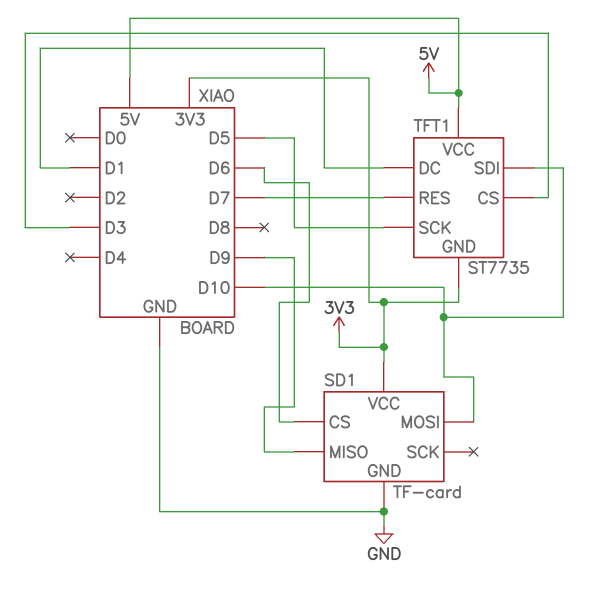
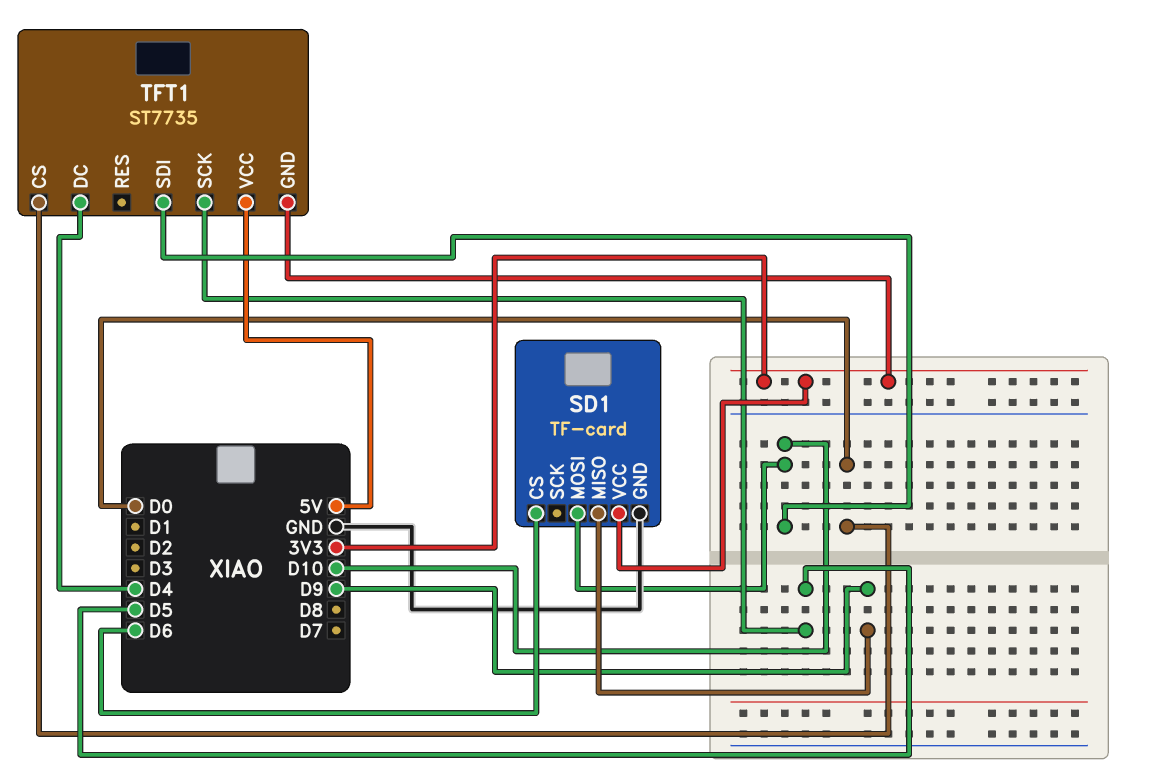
TFT1 pin CS: D3 -> D0
TFT1 pin DC: D1 -> D4
TFT1 pin RES: D7 -> none

